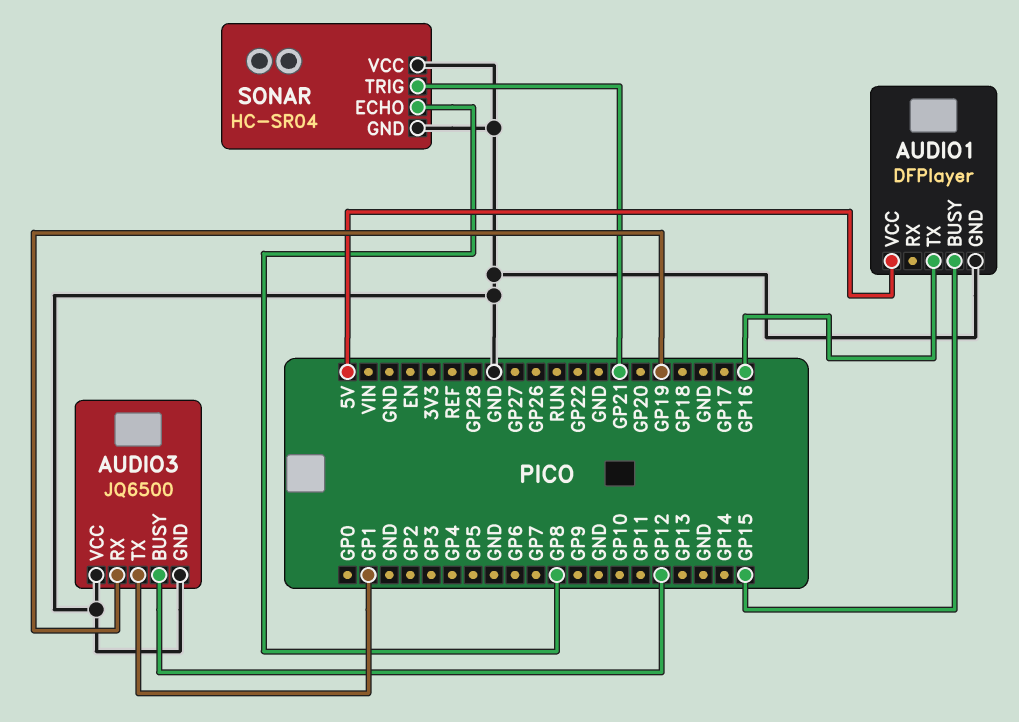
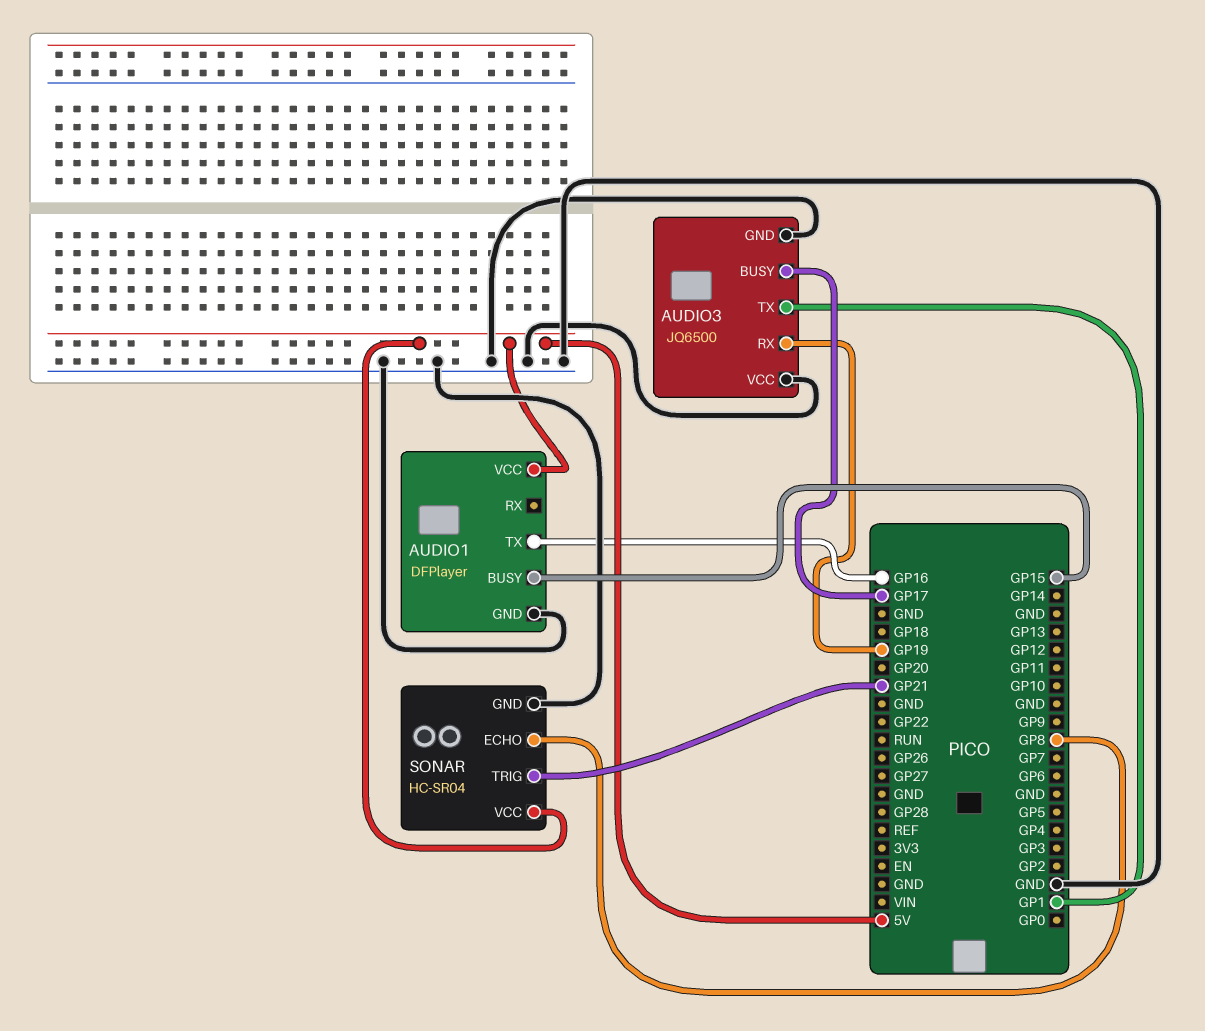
AUDIO3 pin BUSY: GP12 -> GP17
SONAR pin VCC: GND -> 5V

